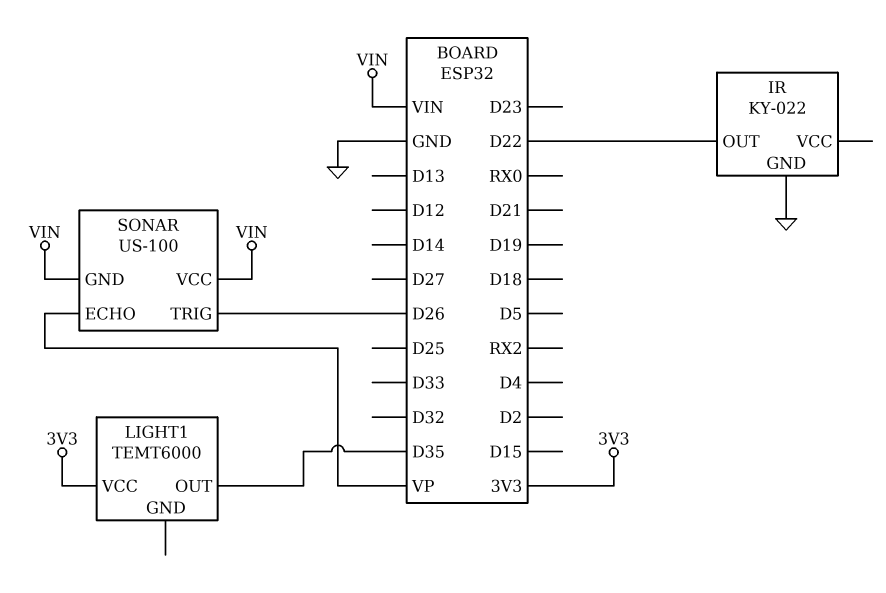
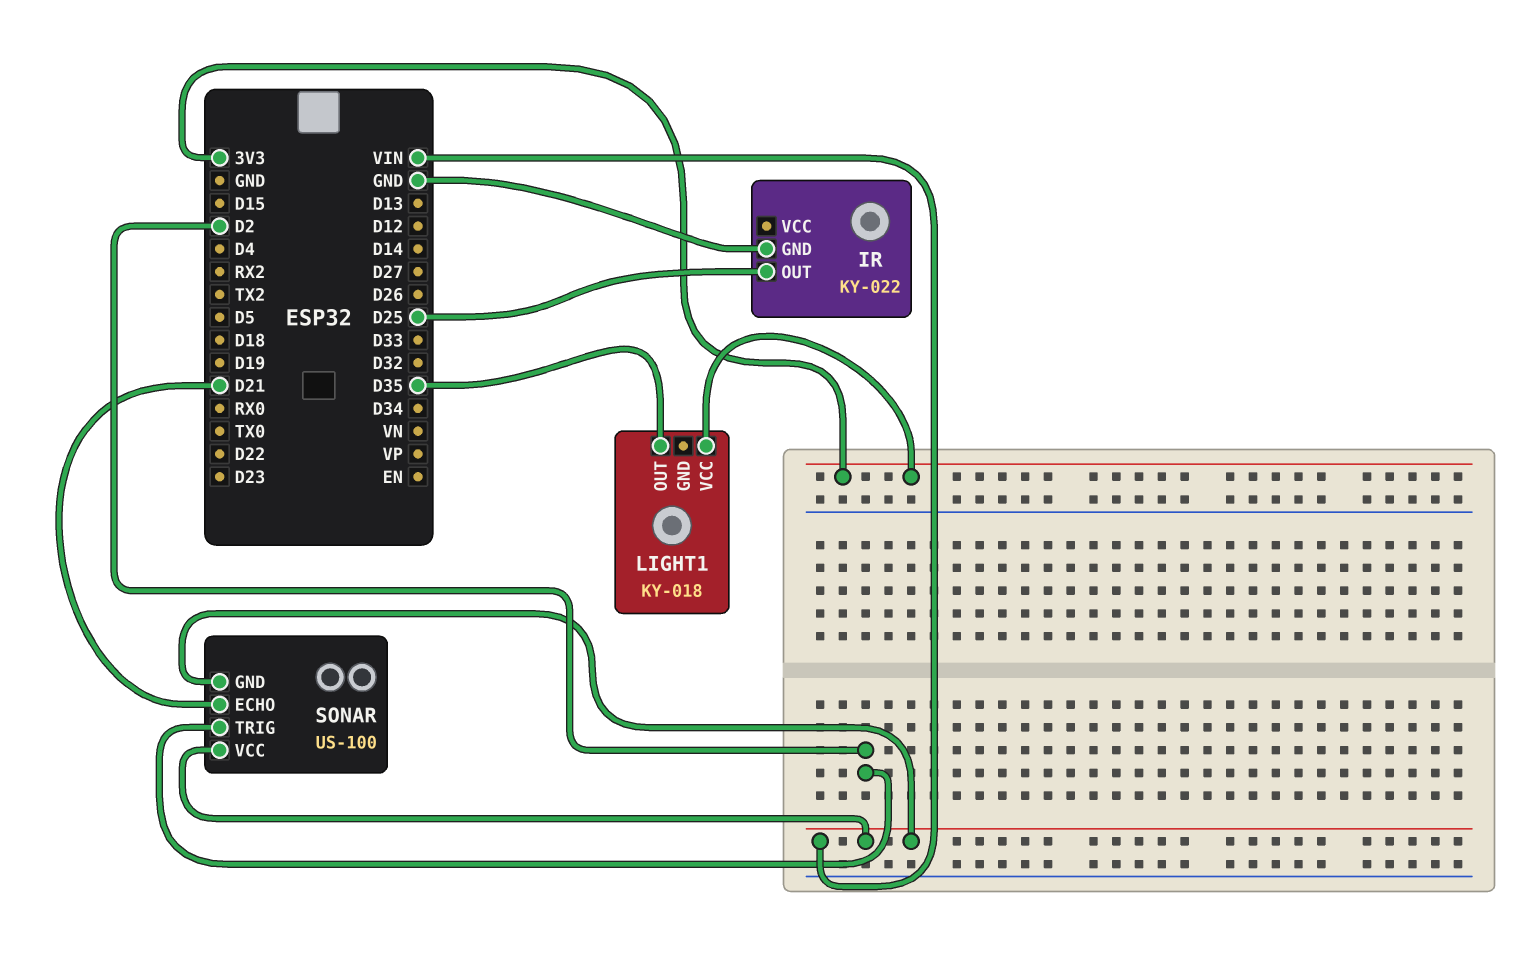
IR pin OUT: D22 -> D25
LIGHT1: TEMT6000 -> KY-018
SONAR pin ECHO: VP -> D21
SONAR pin TRIG: D26 -> D2

